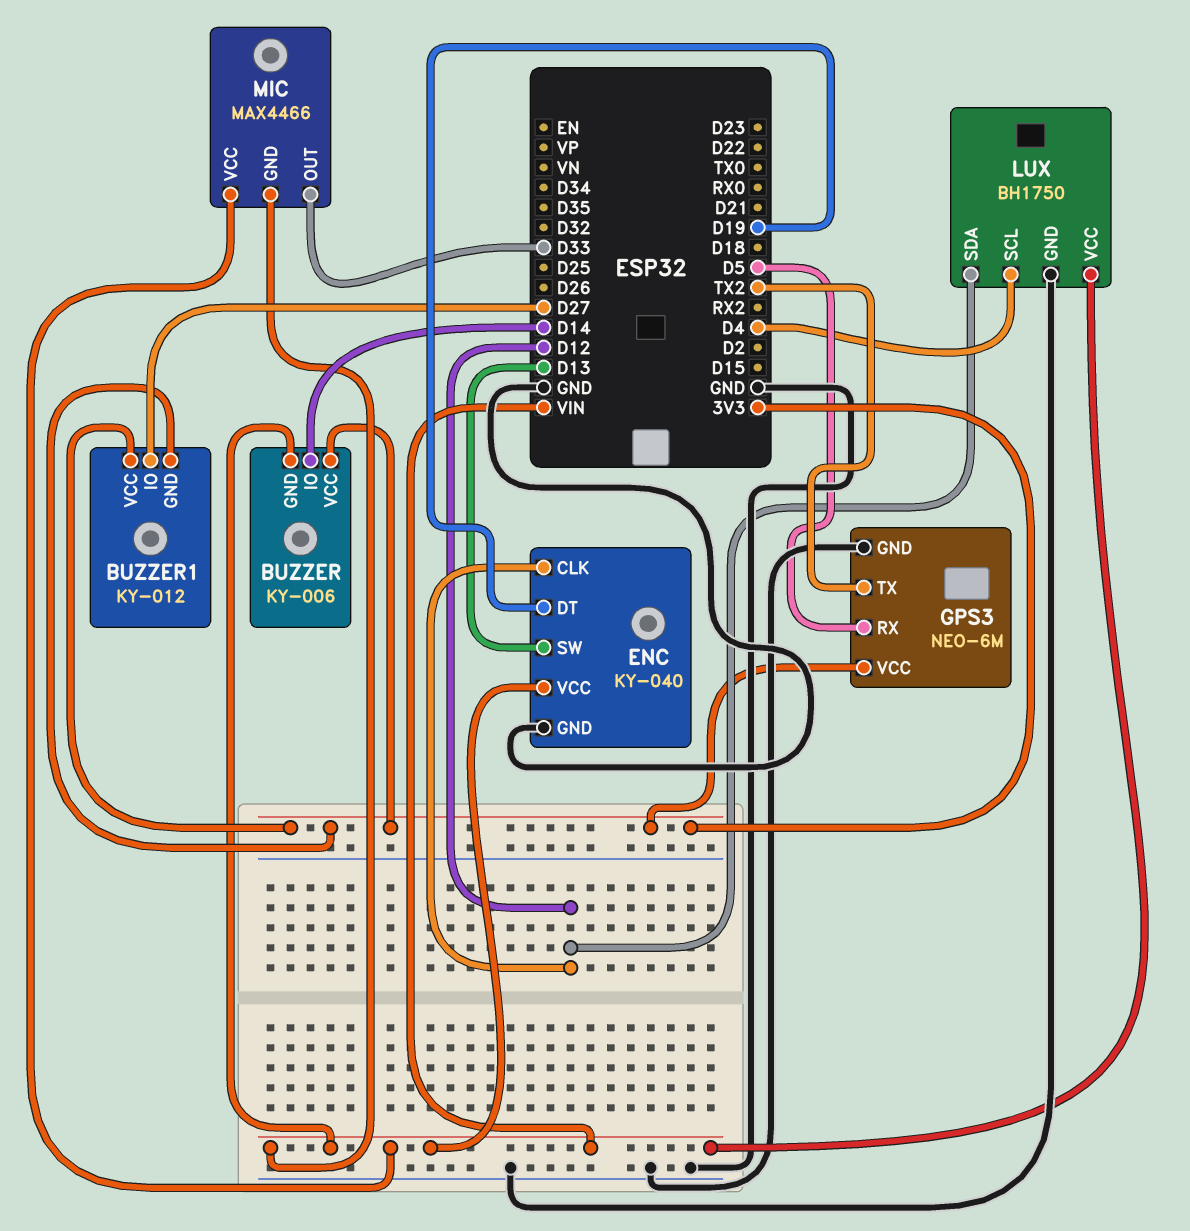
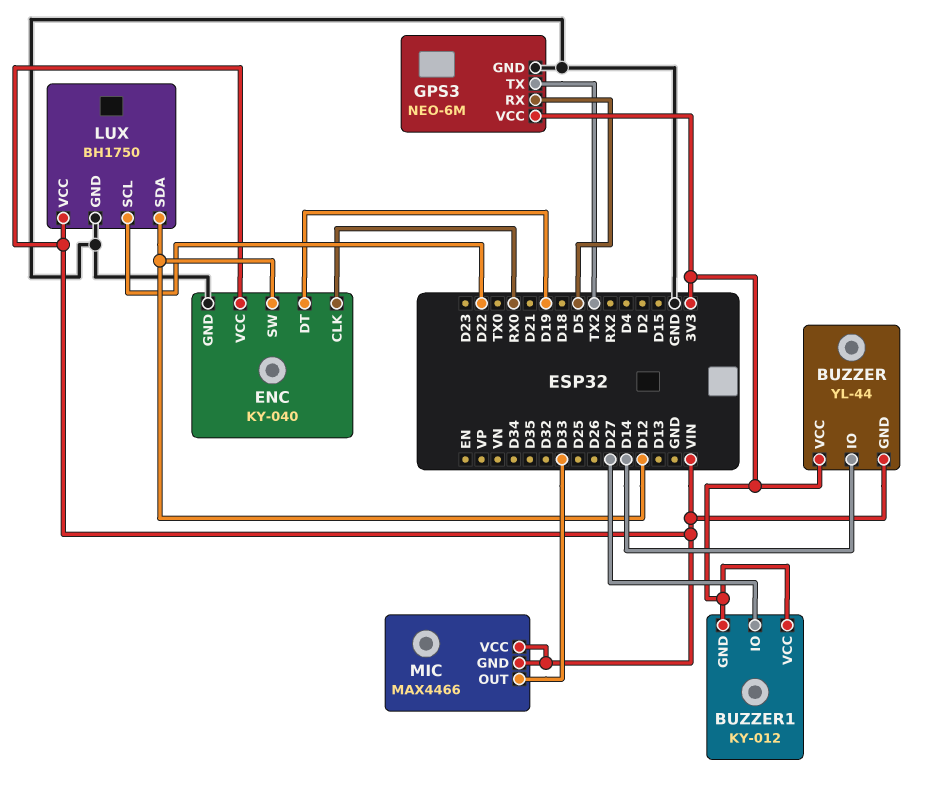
BUZZER: KY-006 -> YL-44
ENC pin CLK: D12 -> RX0
ENC pin SW: D13 -> D12
LUX pin SCL: D4 -> D22

